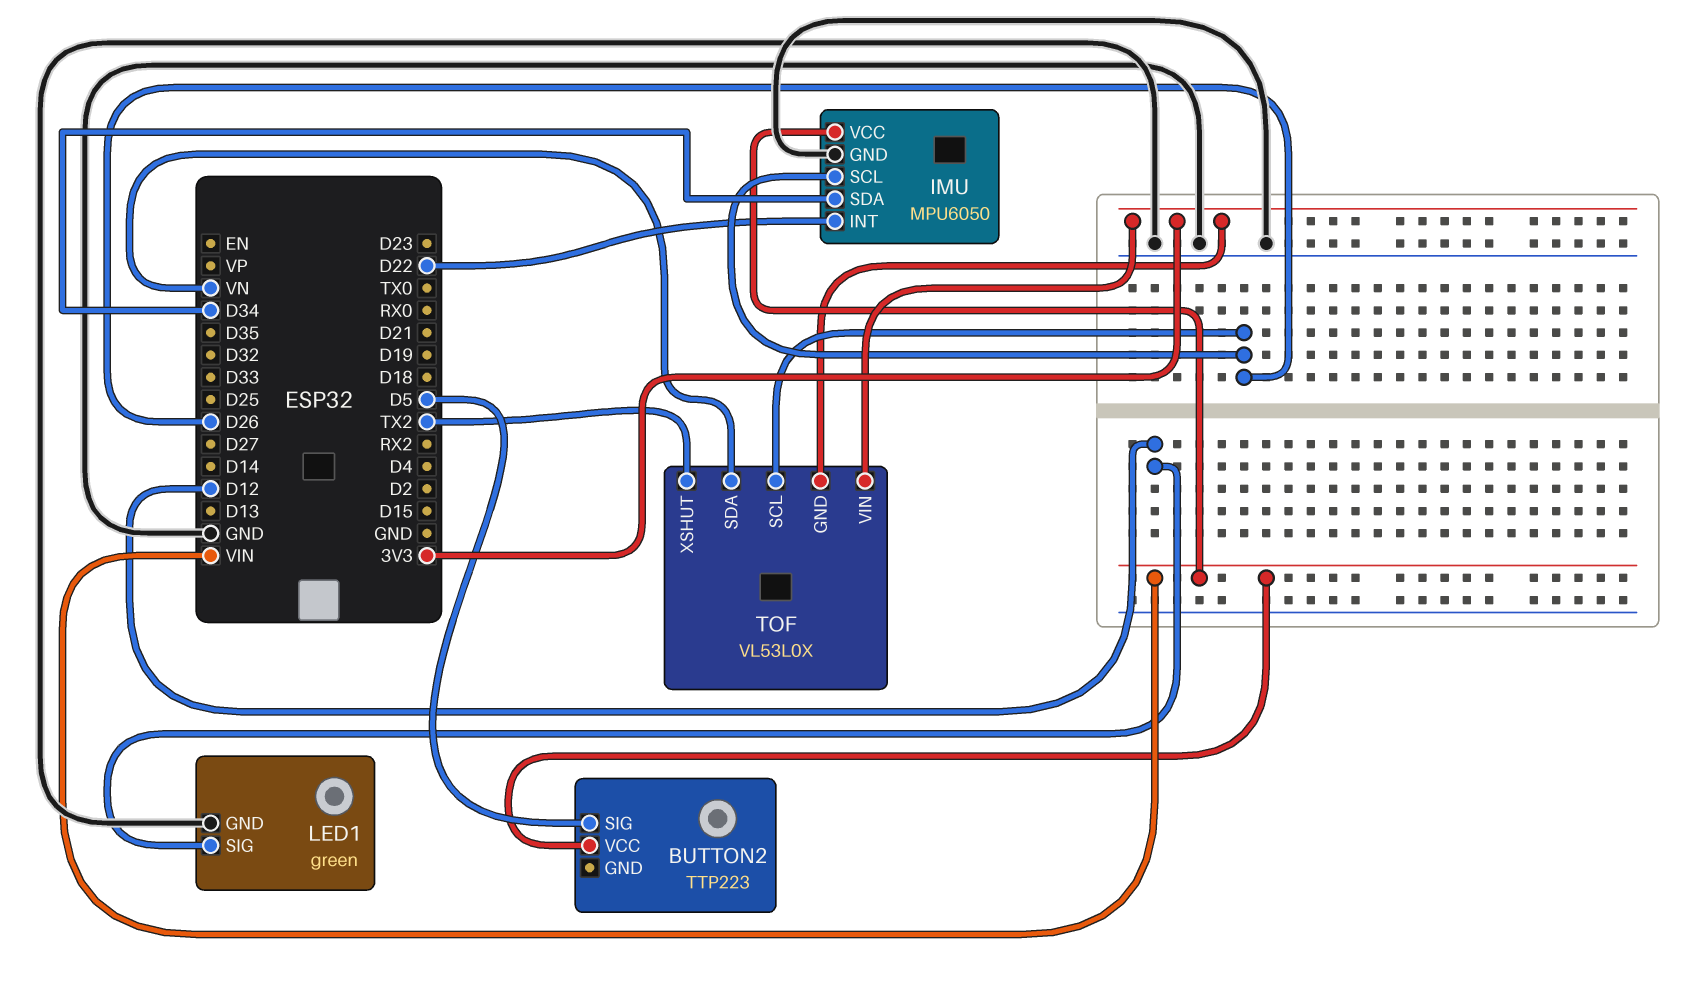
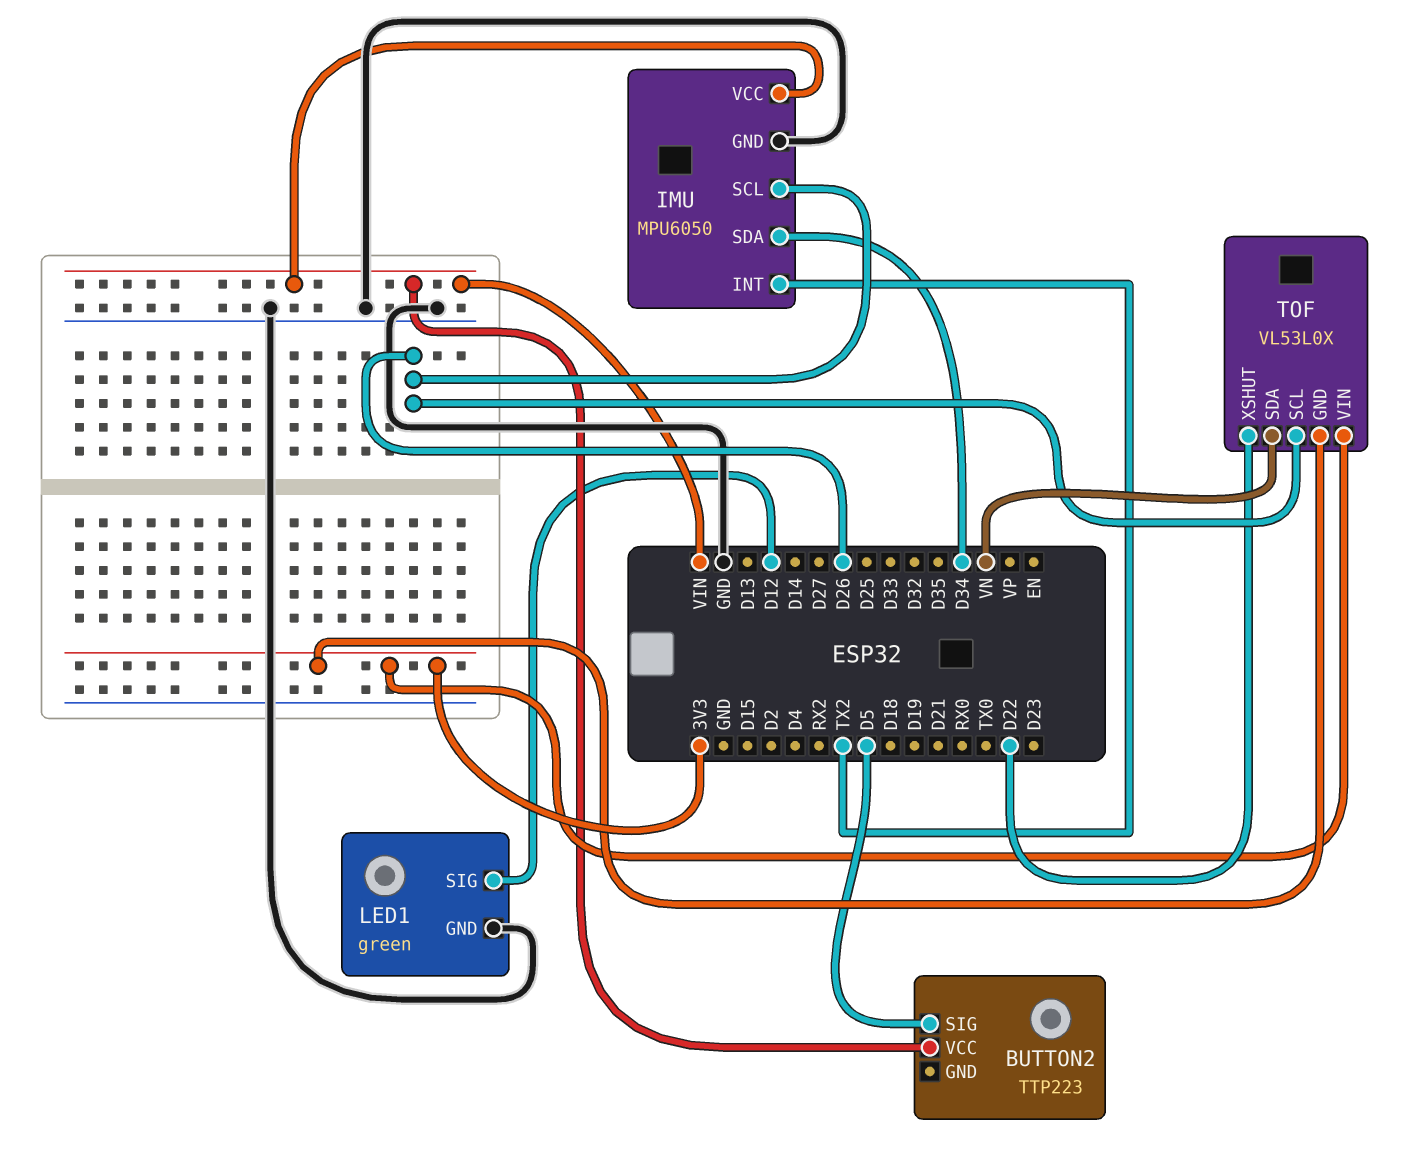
IMU pin INT: D22 -> TX2
TOF pin XSHUT: TX2 -> D22

